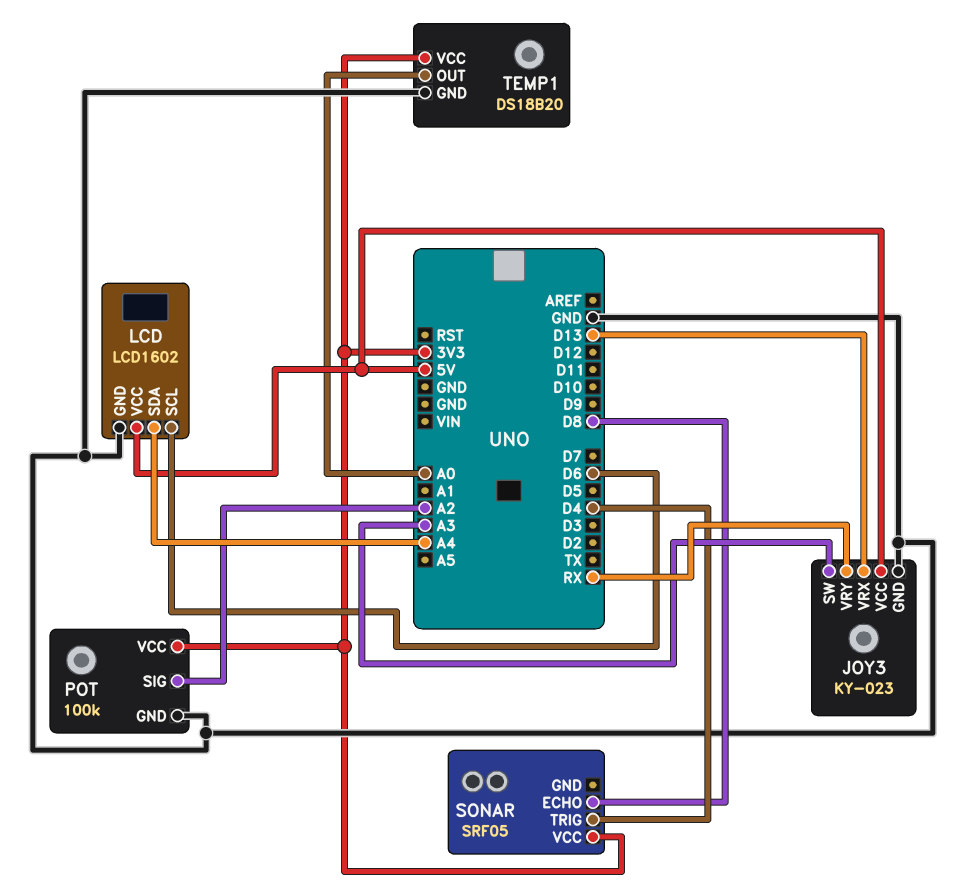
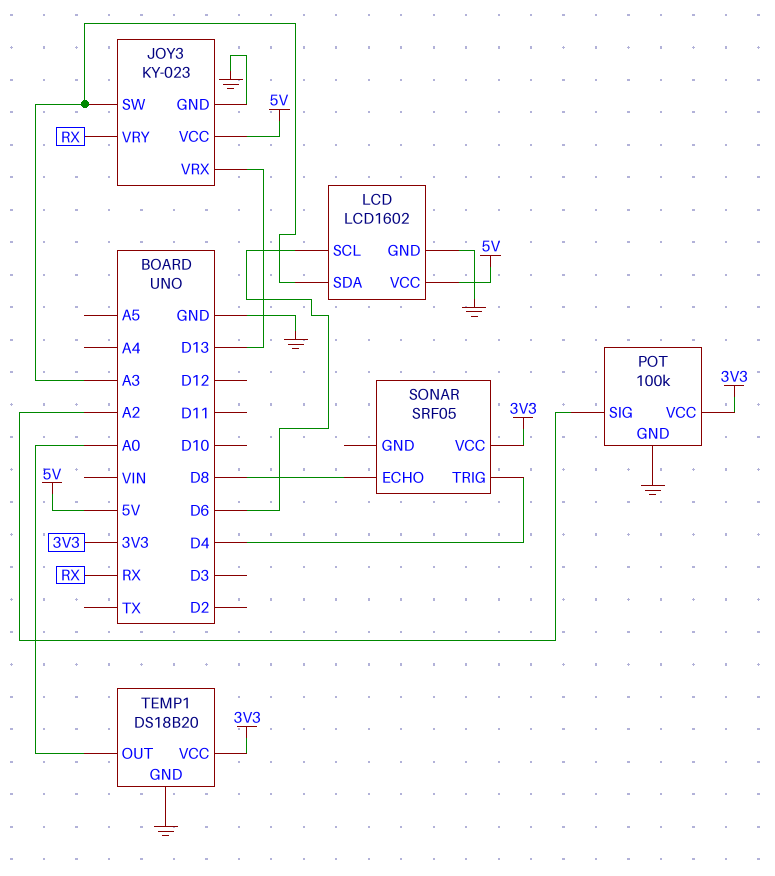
LCD pin SDA: A4 -> A3

